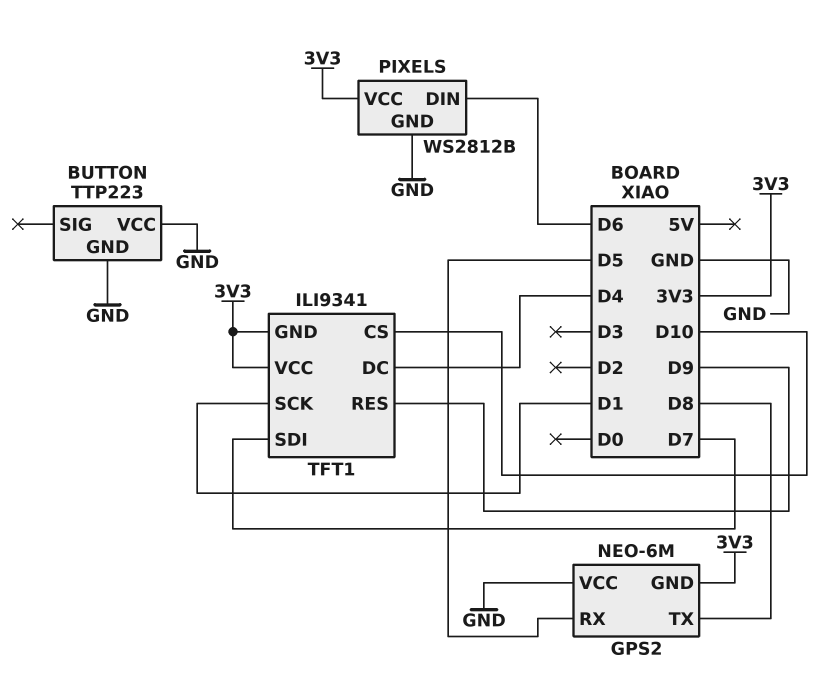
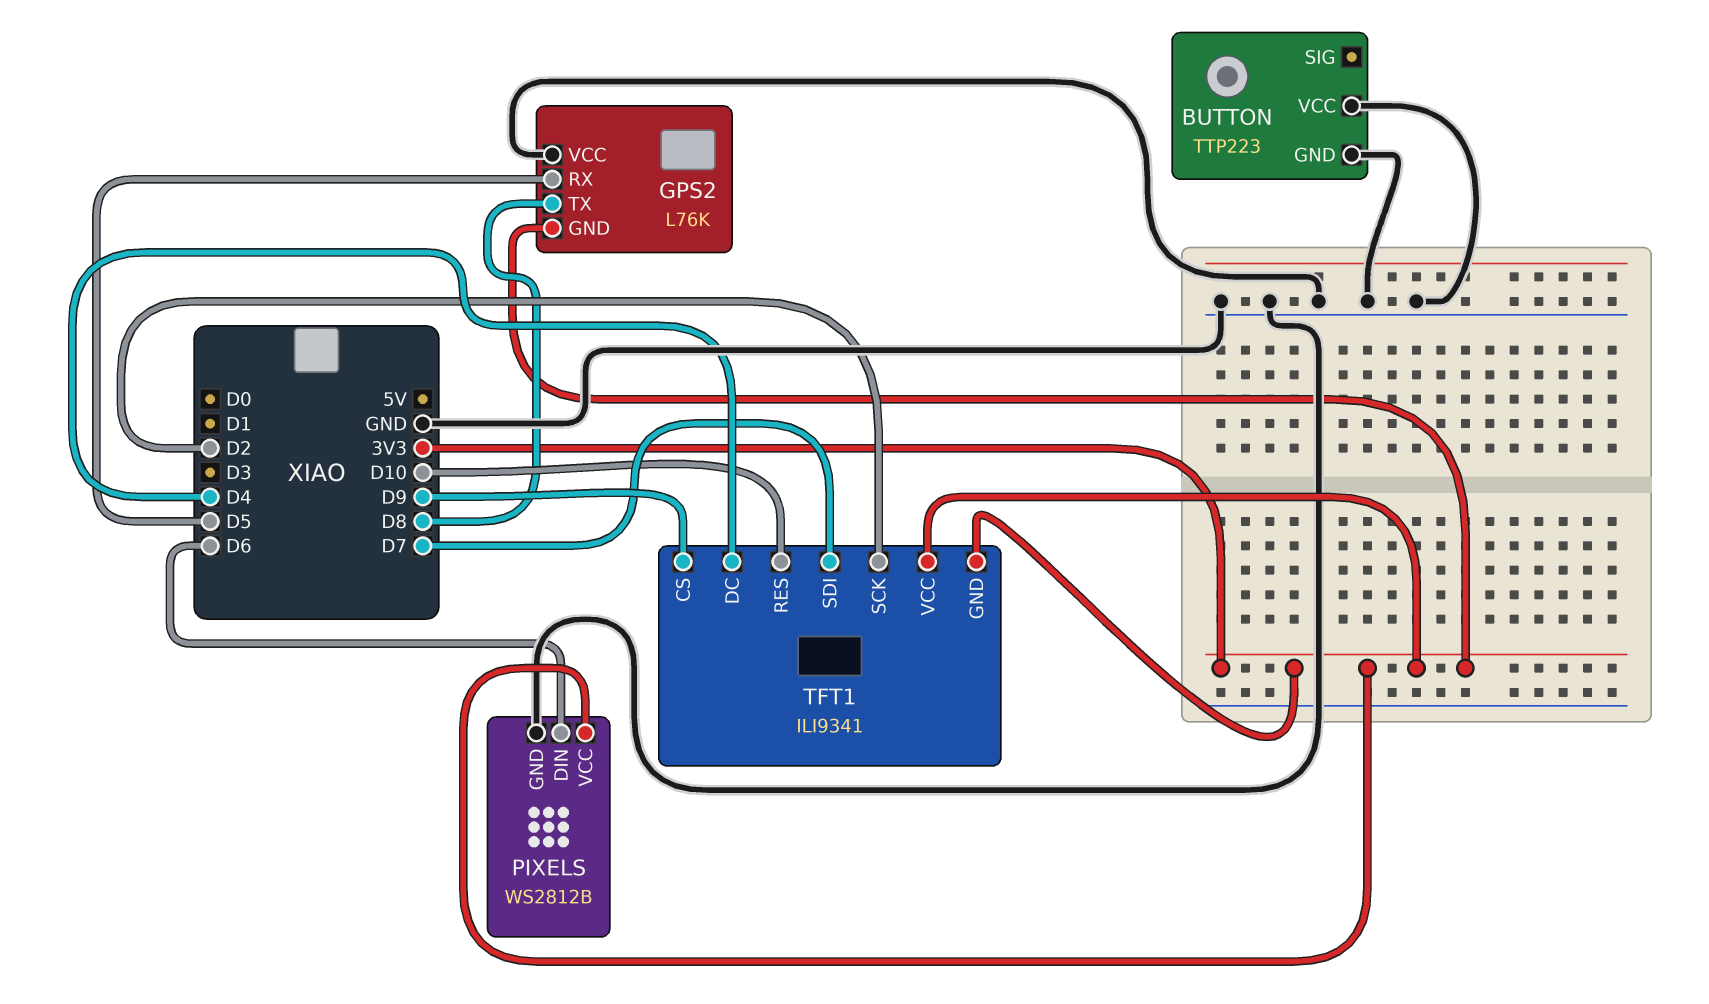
GPS2: NEO-6M -> L76K
TFT1 pin CS: D10 -> D9
TFT1 pin RES: D9 -> D10
TFT1 pin SCK: D1 -> D2

